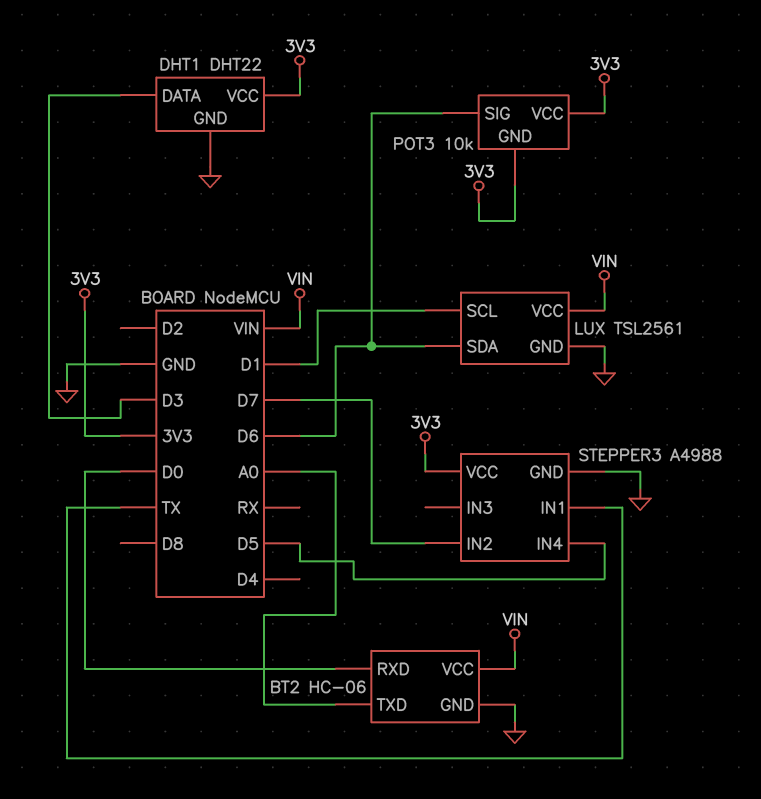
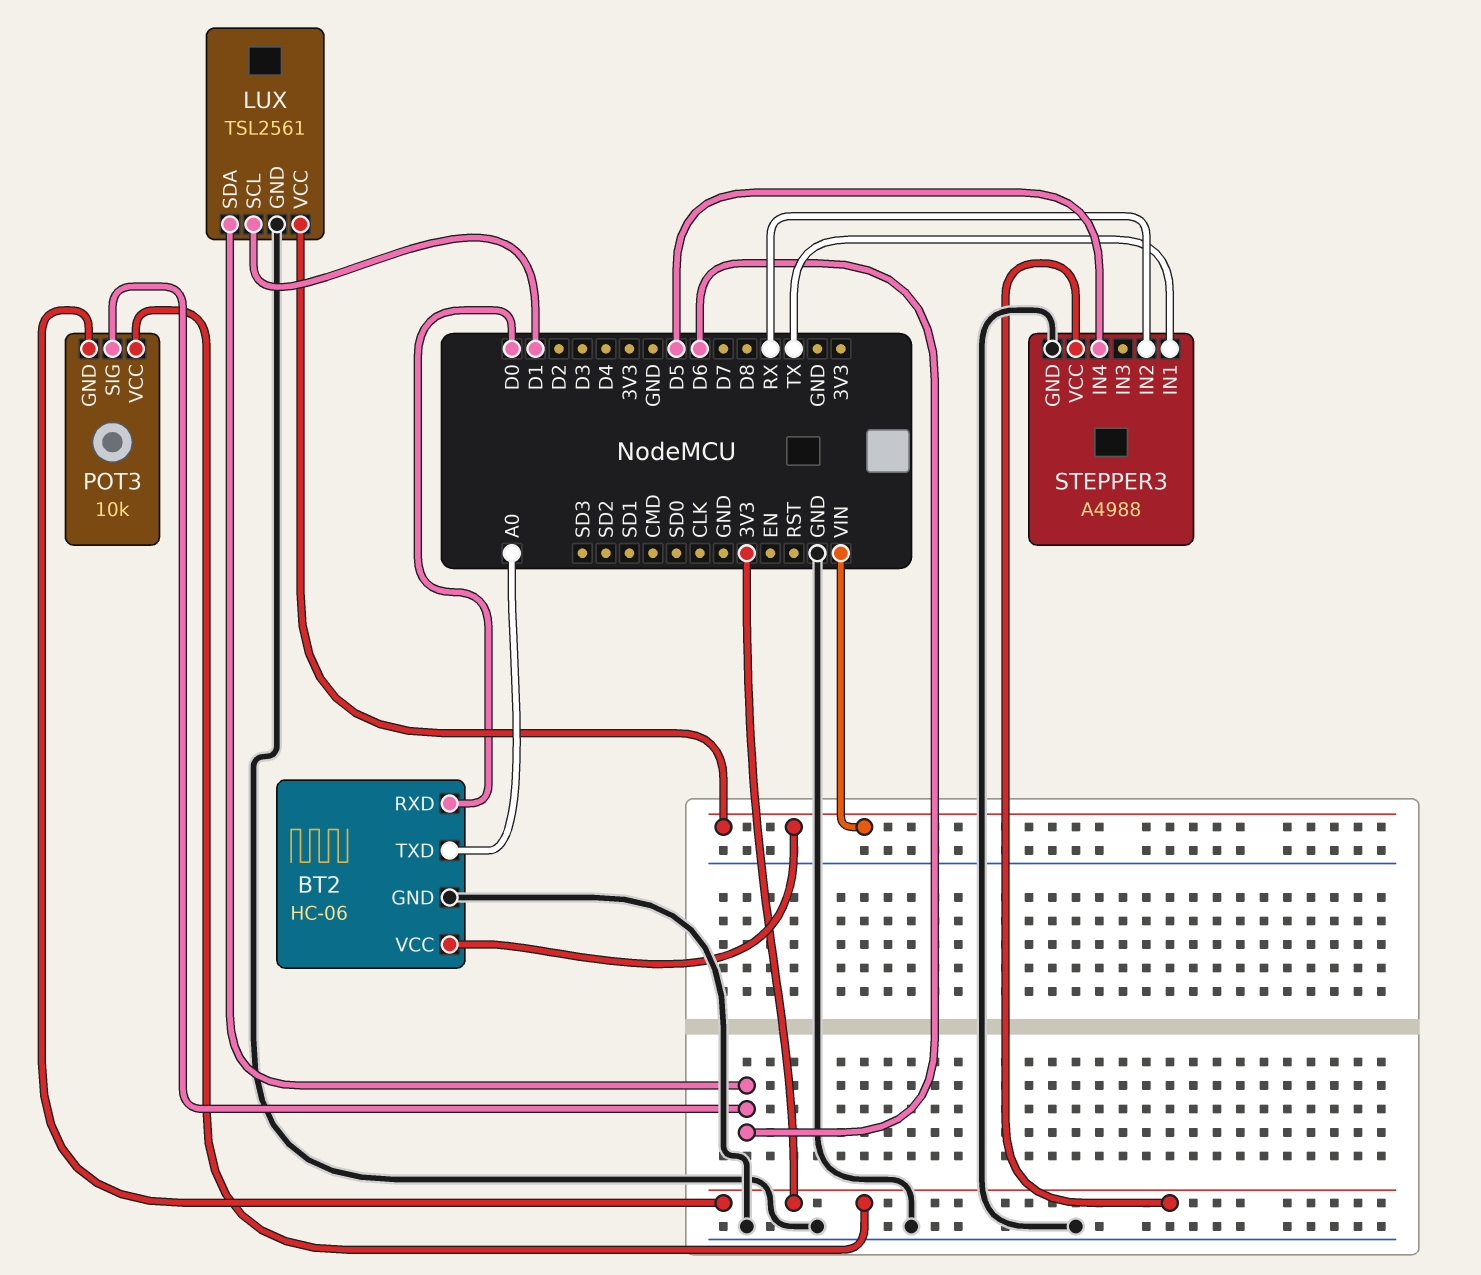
DHT1: DHT22 -> none
DHT1 pin DATA: D3 -> none
DHT1 pin GND: GND -> none
DHT1 pin VCC: 3V3 -> none
STEPPER3 pin IN2: D7 -> RX

